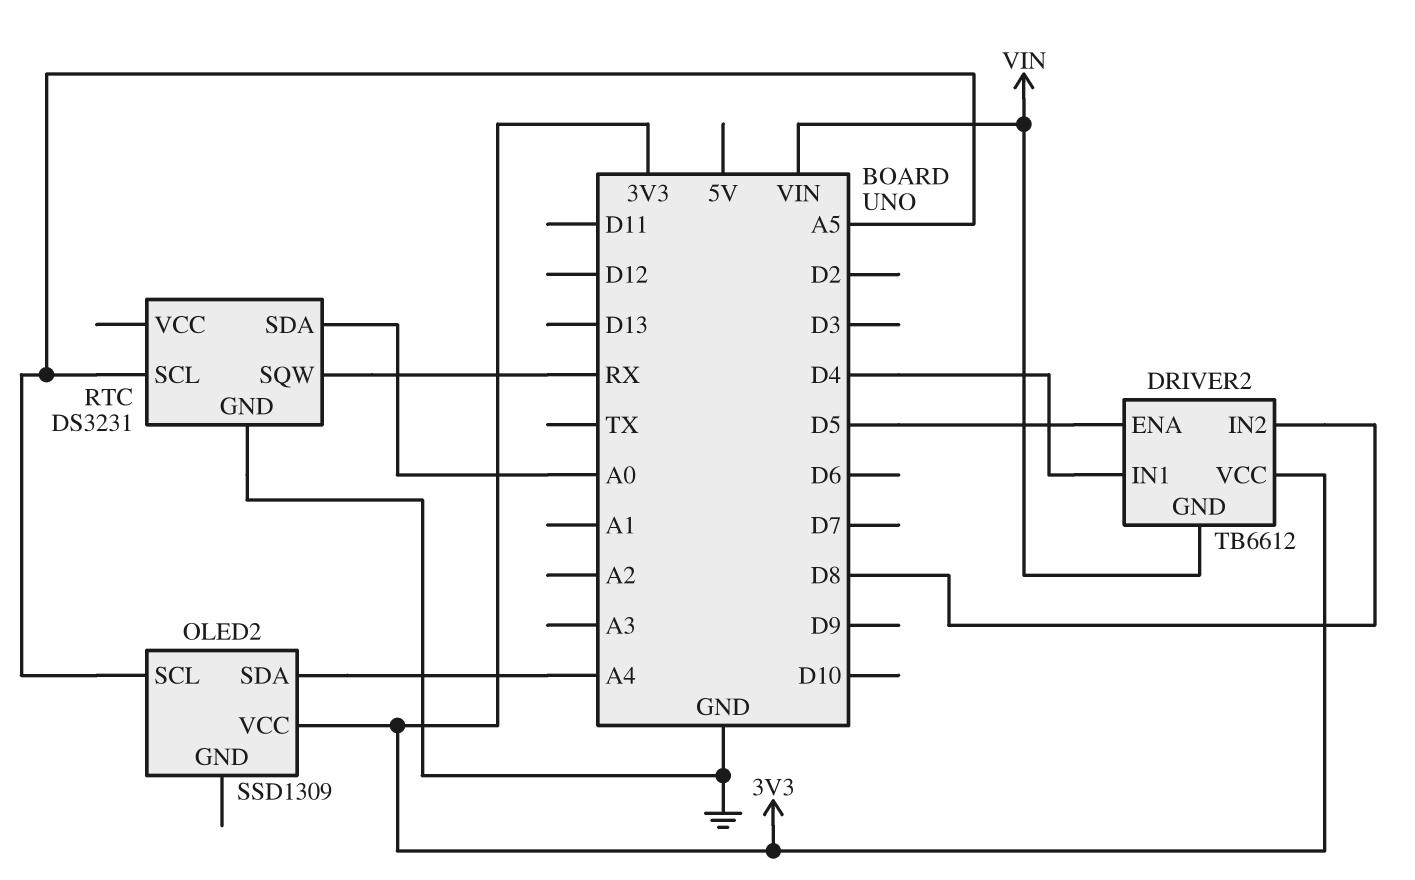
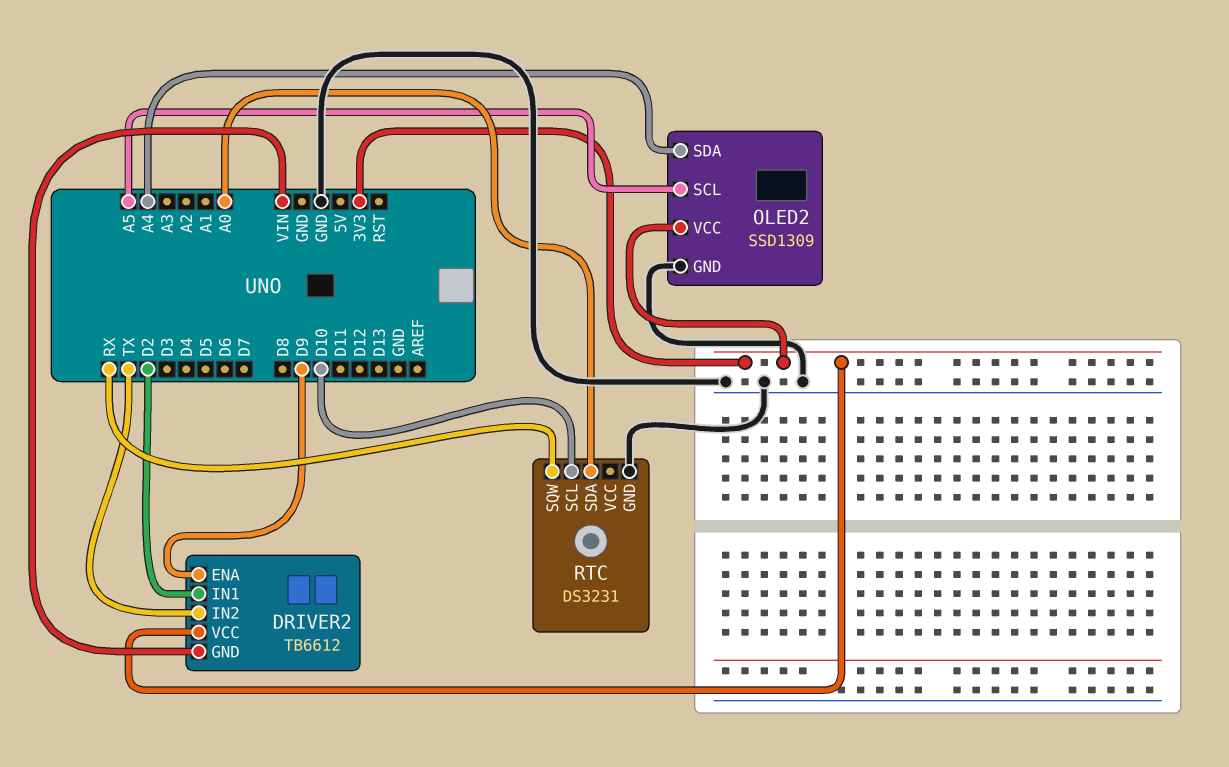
DRIVER2 pin ENA: D5 -> D9
DRIVER2 pin IN1: D4 -> D2
DRIVER2 pin IN2: D8 -> TX
OLED2 pin GND: none -> GND
RTC pin SCL: A5 -> D10

